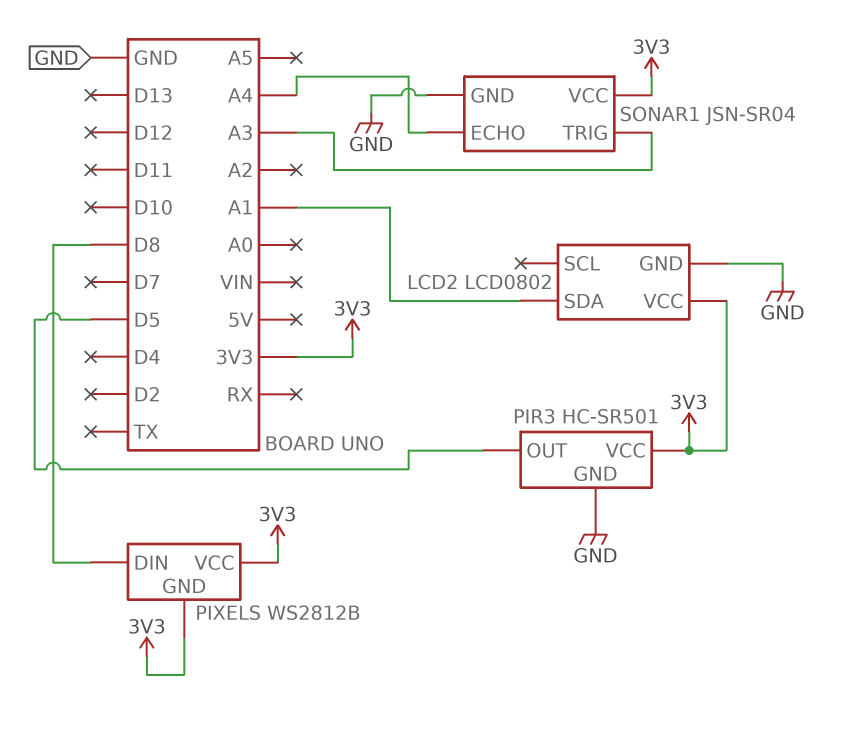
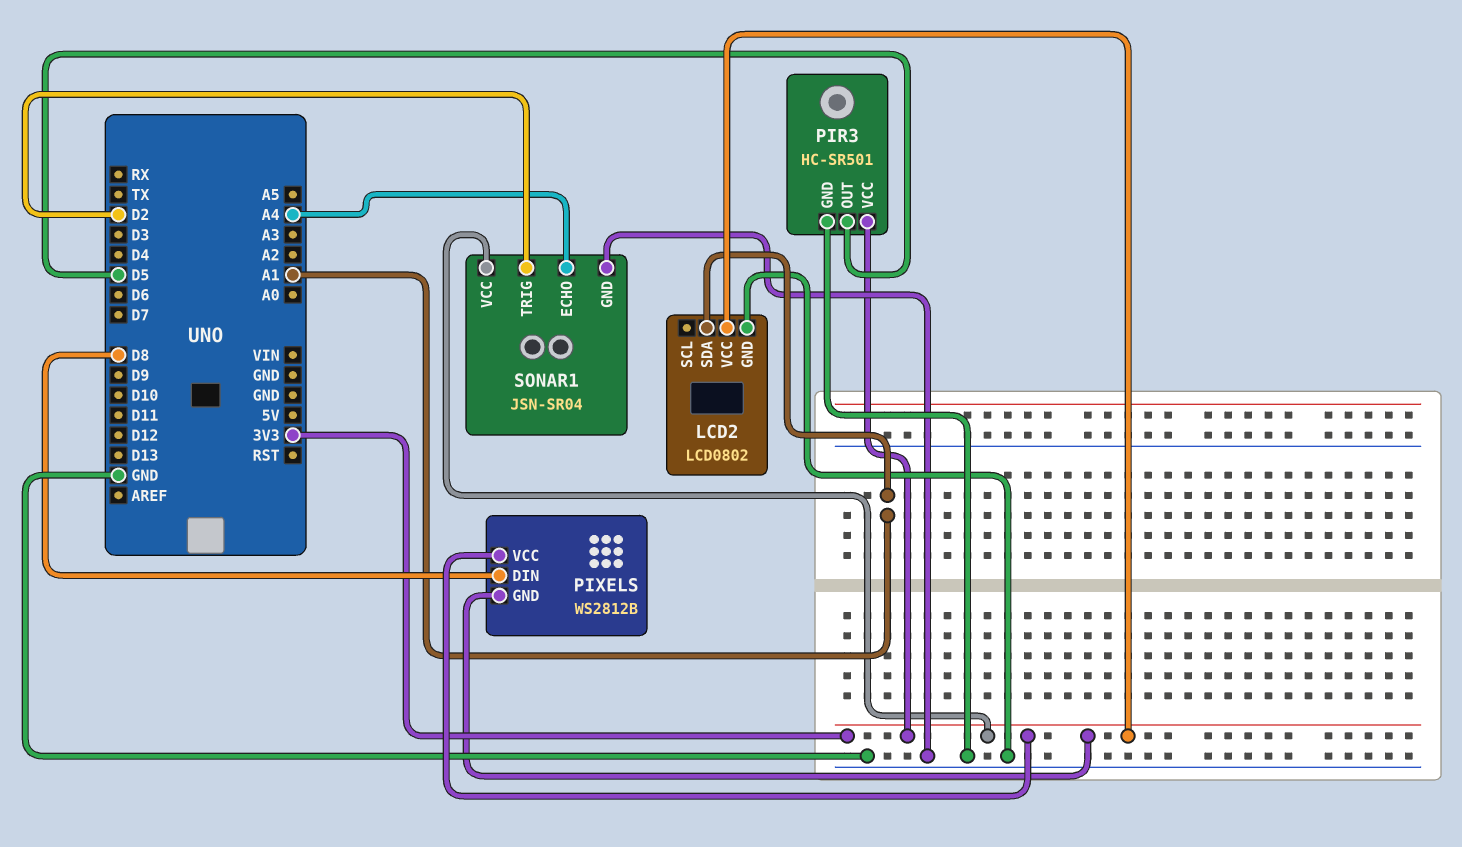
SONAR1 pin TRIG: A3 -> D2

